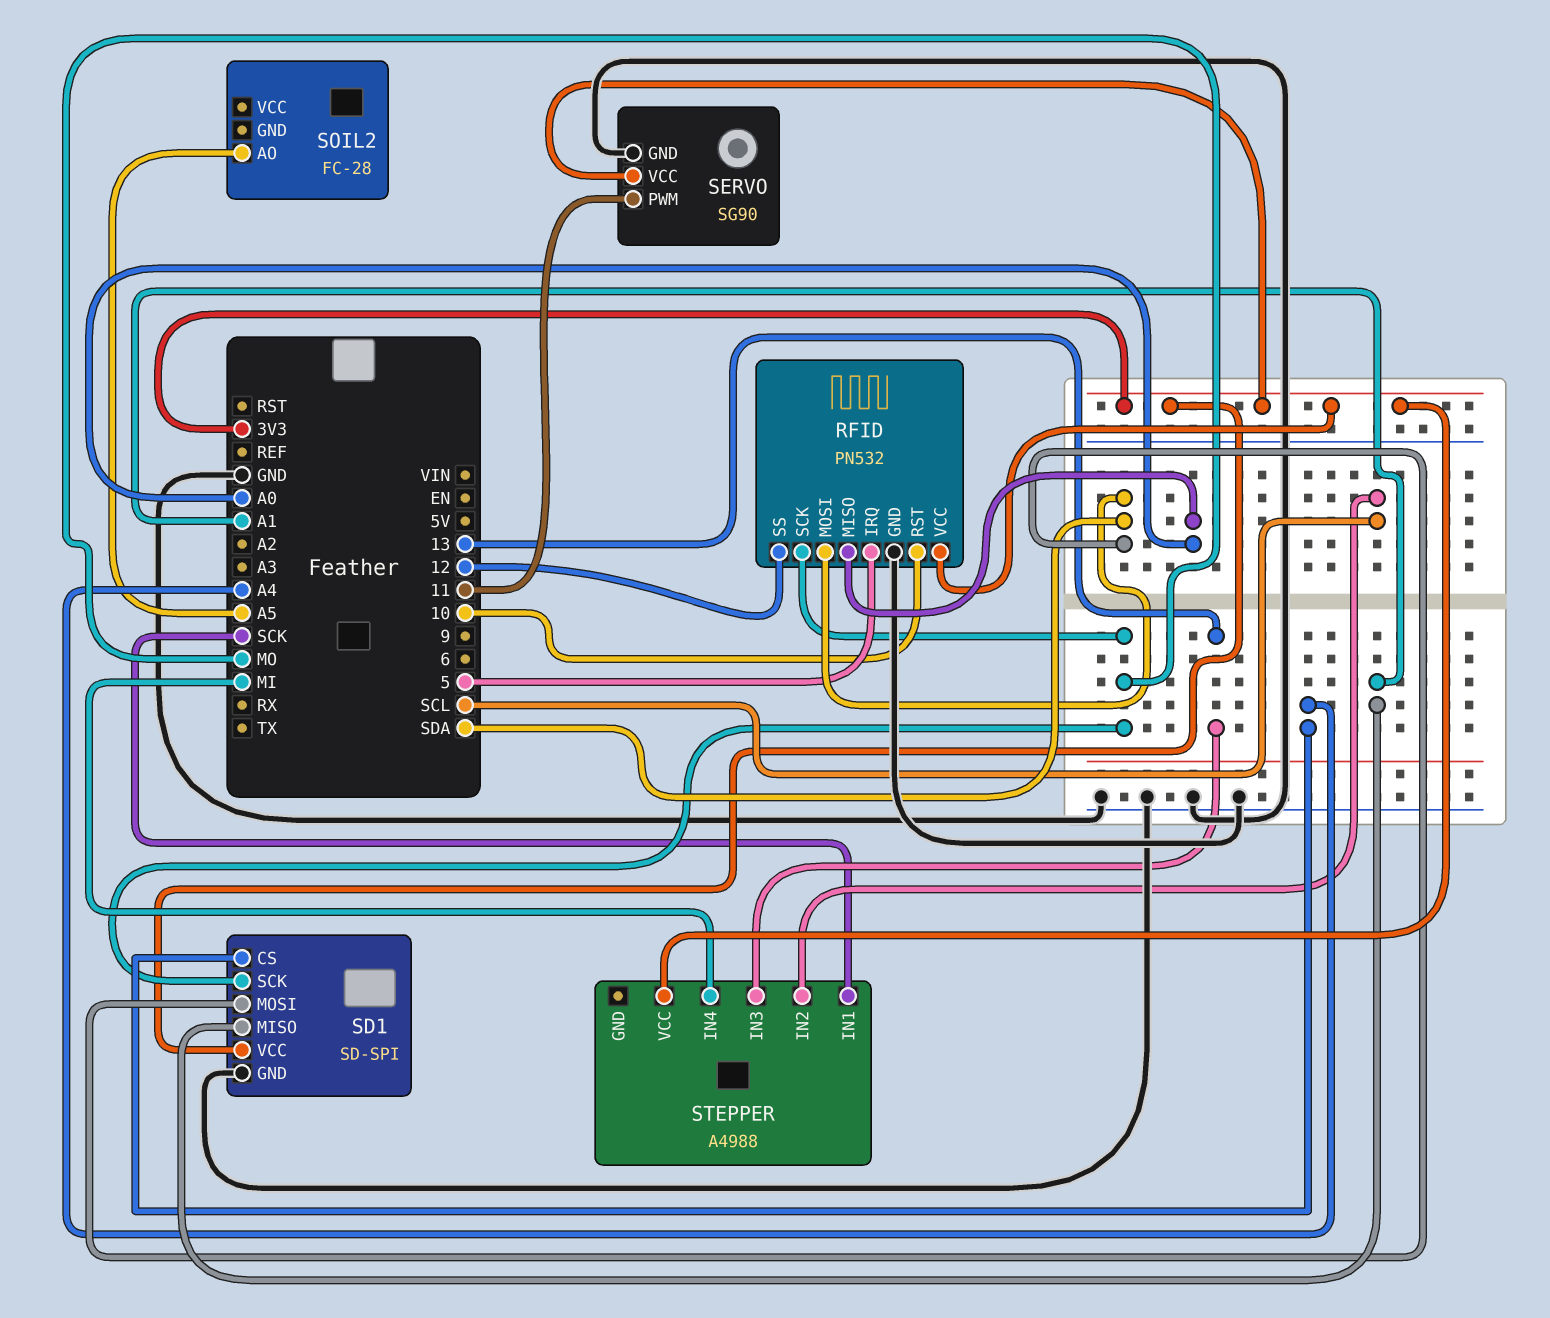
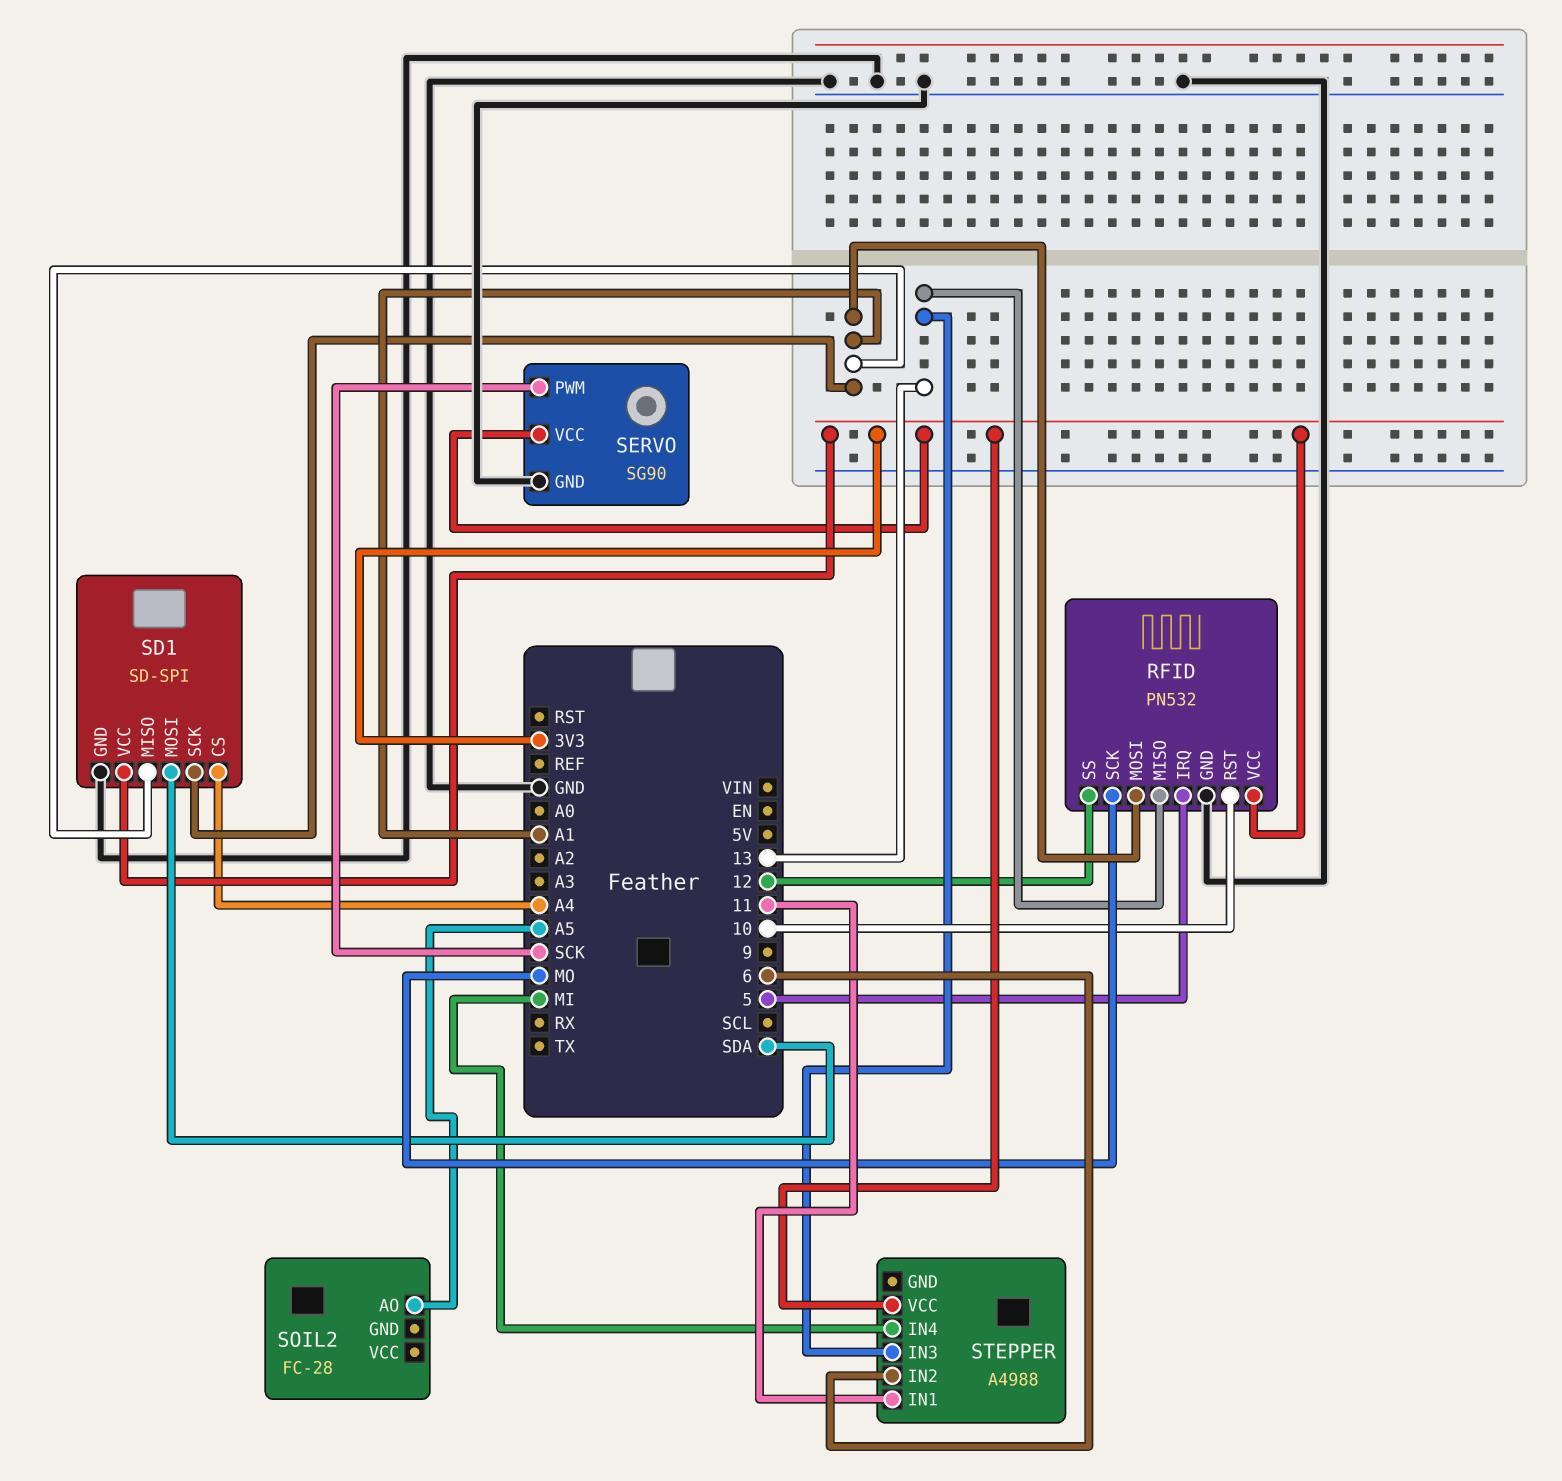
RFID pin MISO: A0 -> 13
RFID pin MOSI: SDA -> A1
SD1 pin SCK: MO -> A1
SERVO pin PWM: 11 -> SCK
STEPPER pin IN1: SCK -> 11
STEPPER pin IN2: SCL -> 6

